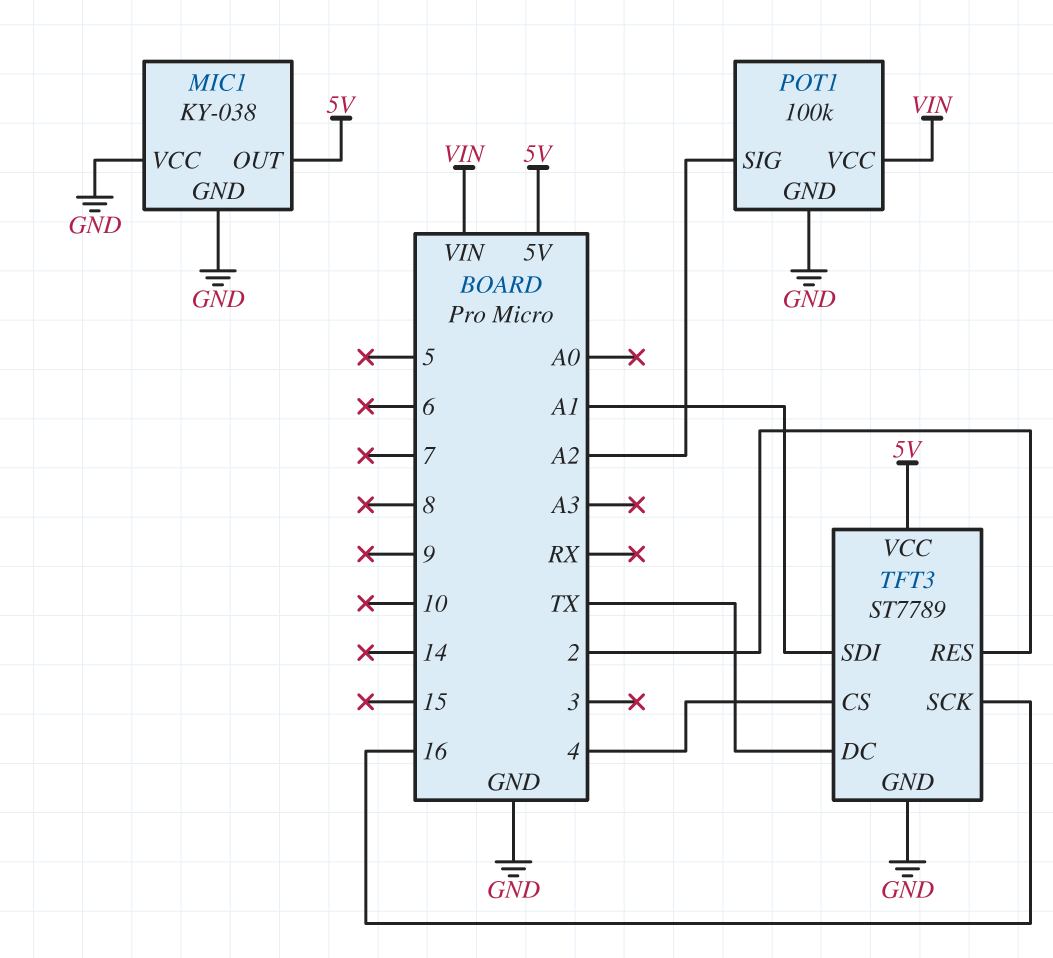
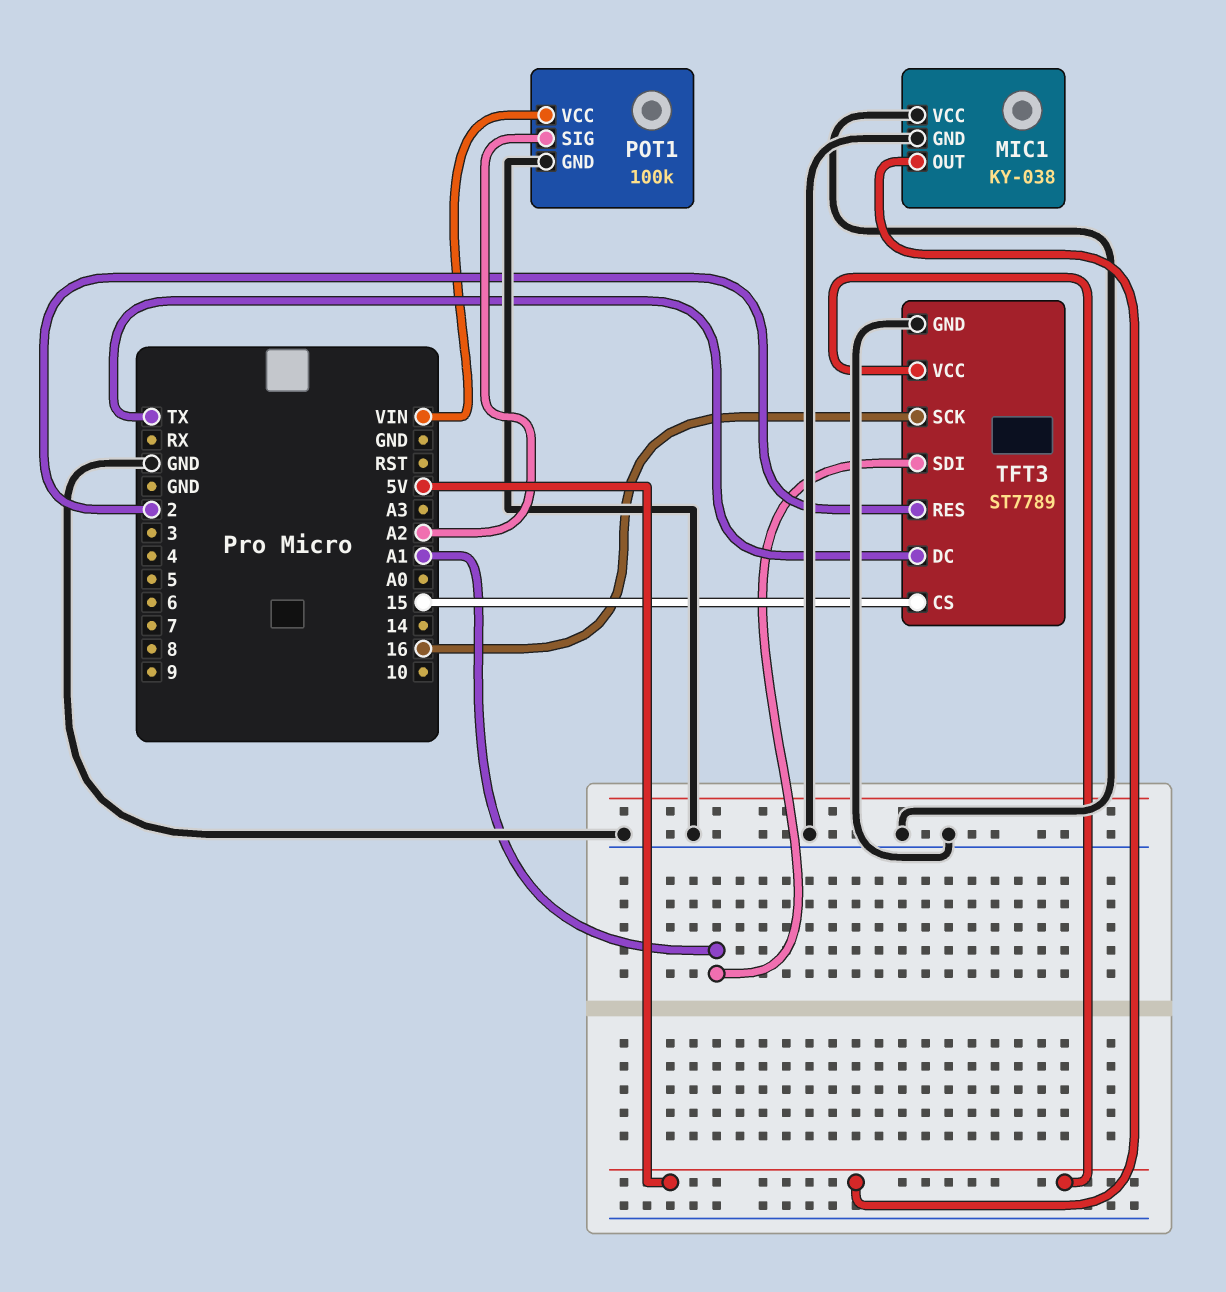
TFT3 pin CS: 4 -> 15

